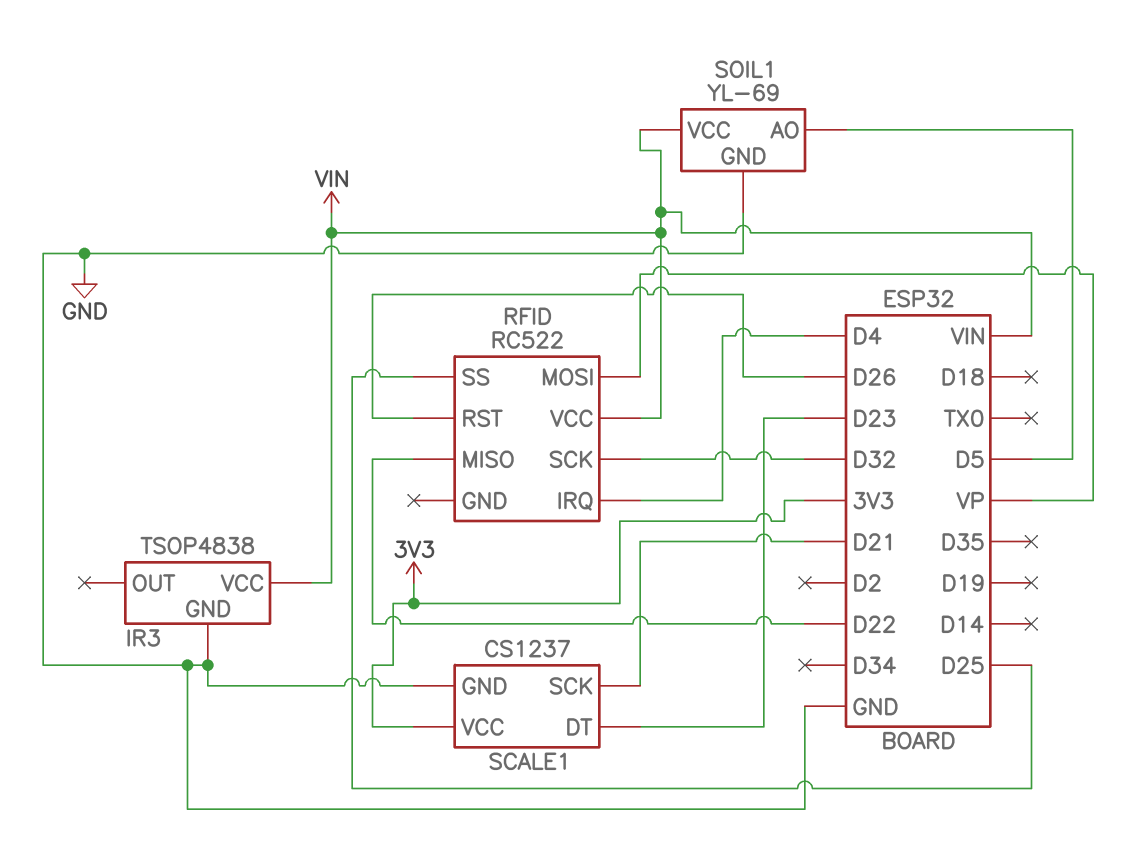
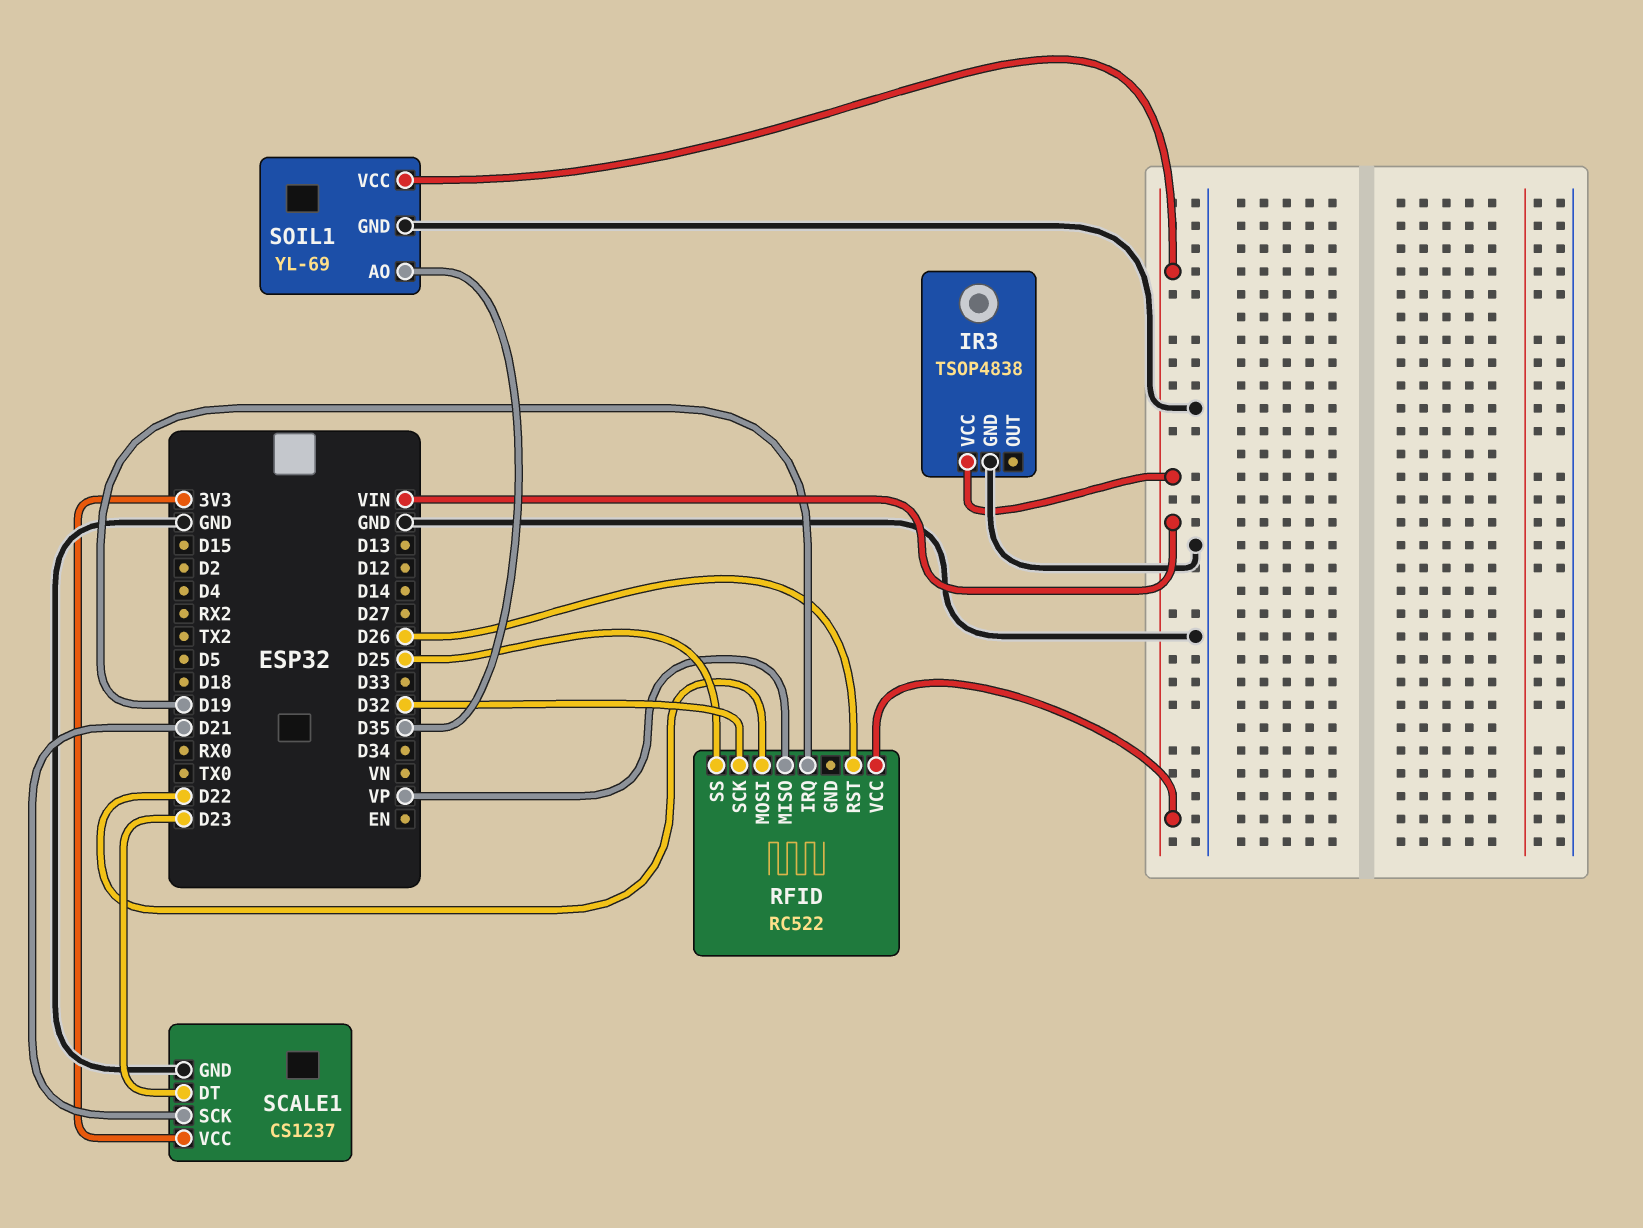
RFID pin IRQ: D4 -> D19
RFID pin MISO: D22 -> VP
RFID pin MOSI: VP -> D22
SOIL1 pin AO: D5 -> D35

